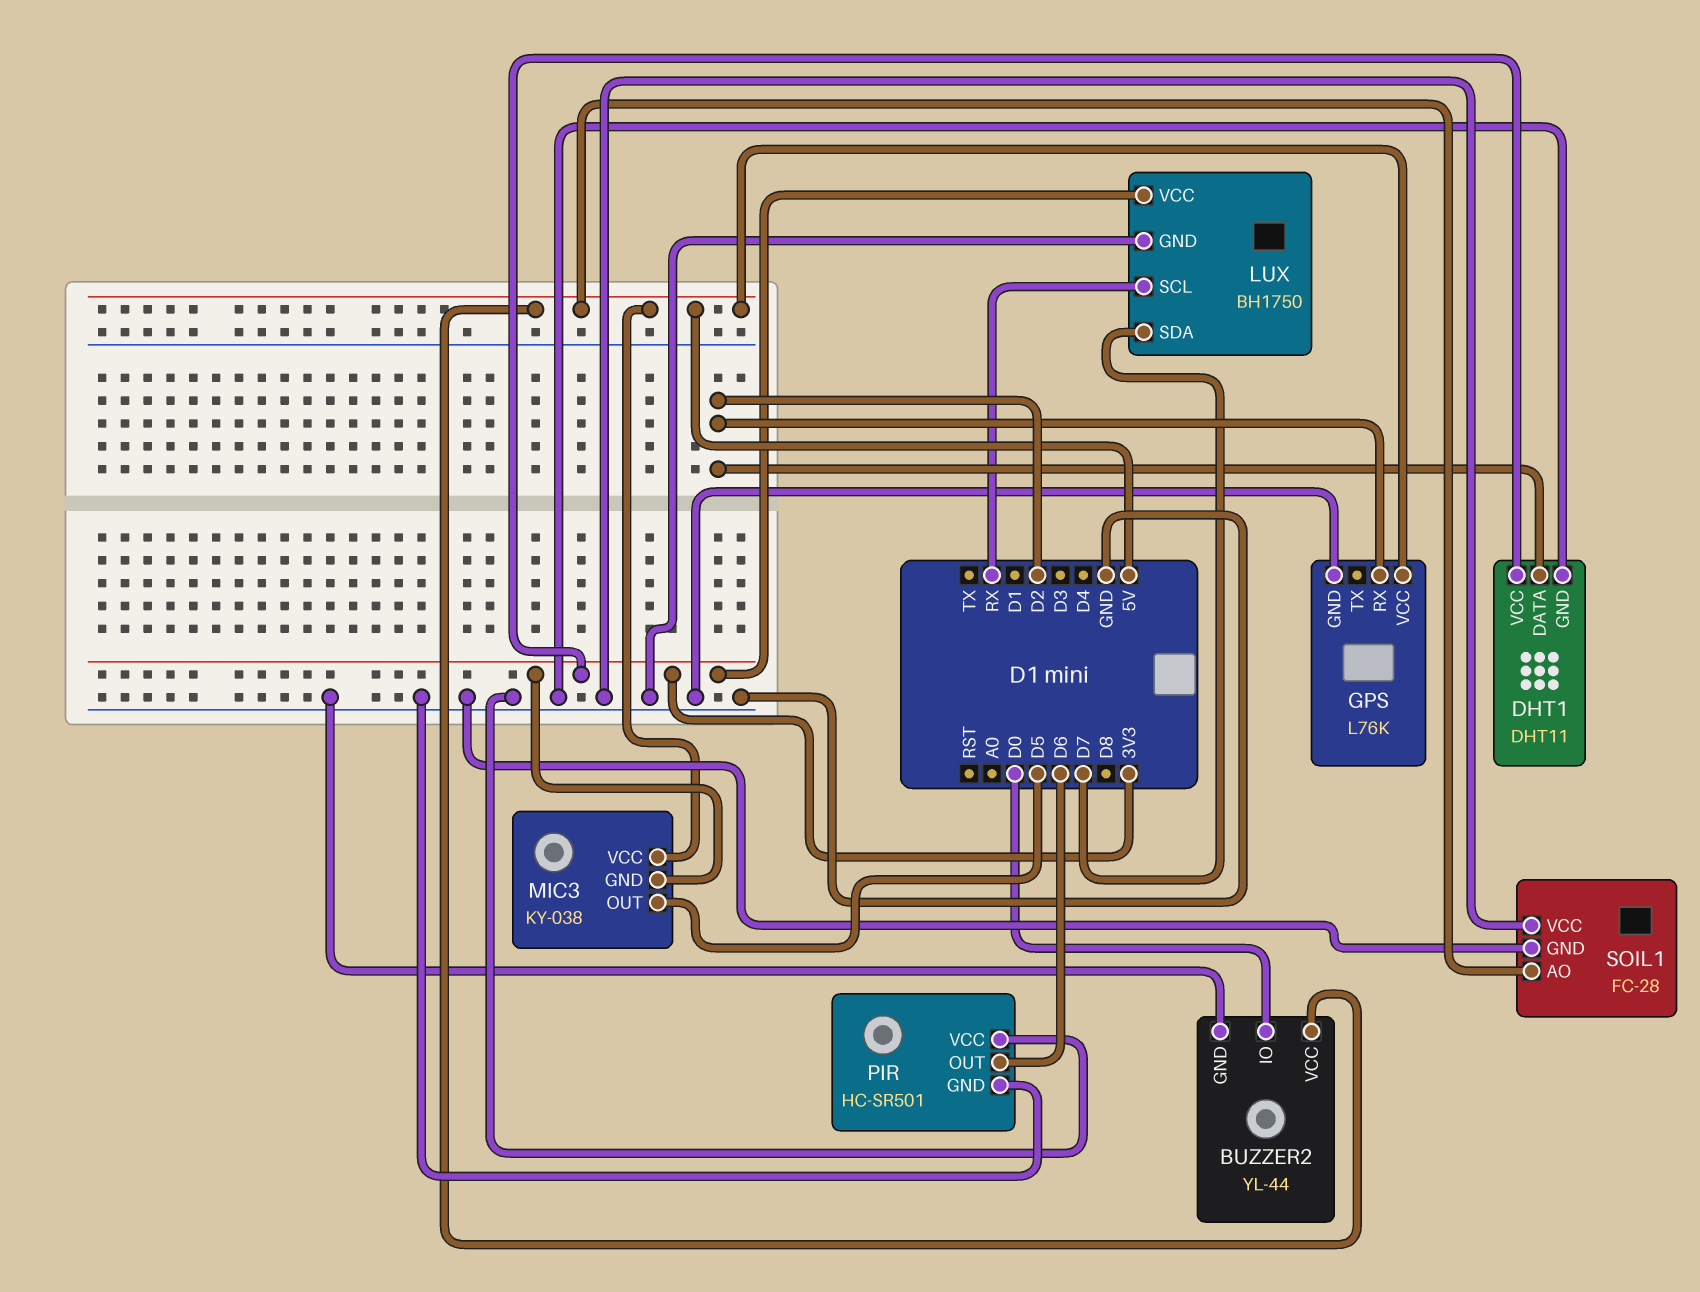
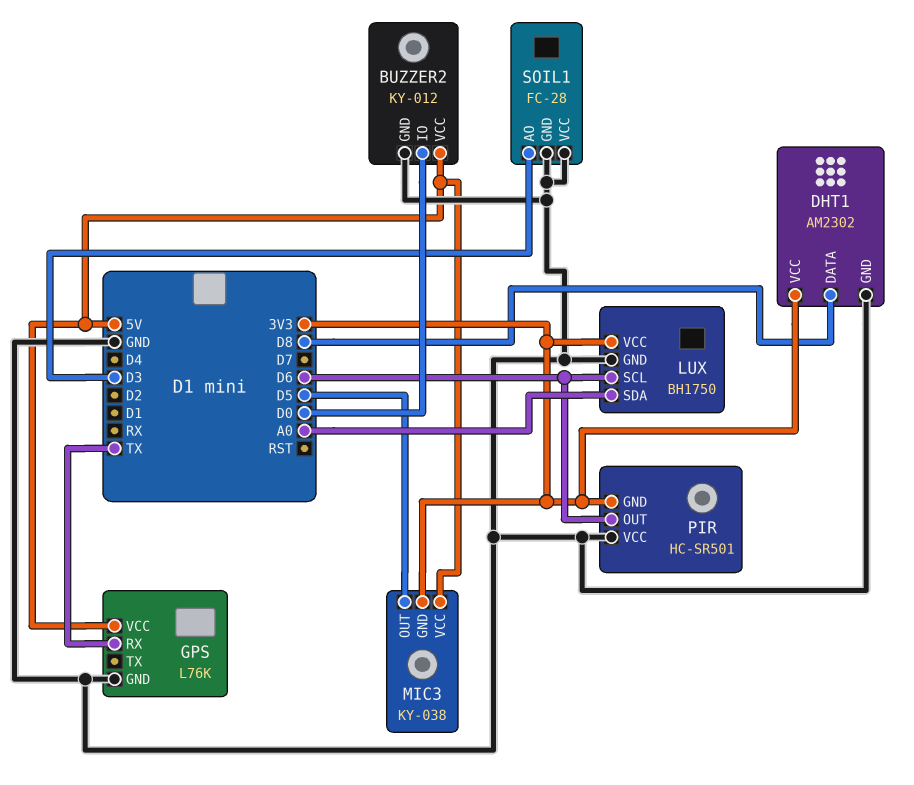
BUZZER2: YL-44 -> KY-012
DHT1: DHT11 -> AM2302
DHT1 pin DATA: D2 -> D8
GPS pin RX: D2 -> TX
LUX pin SCL: RX -> D6
LUX pin SDA: D7 -> A0
PIR pin GND: GND -> 3V3
SOIL1 pin AO: 5V -> D3

